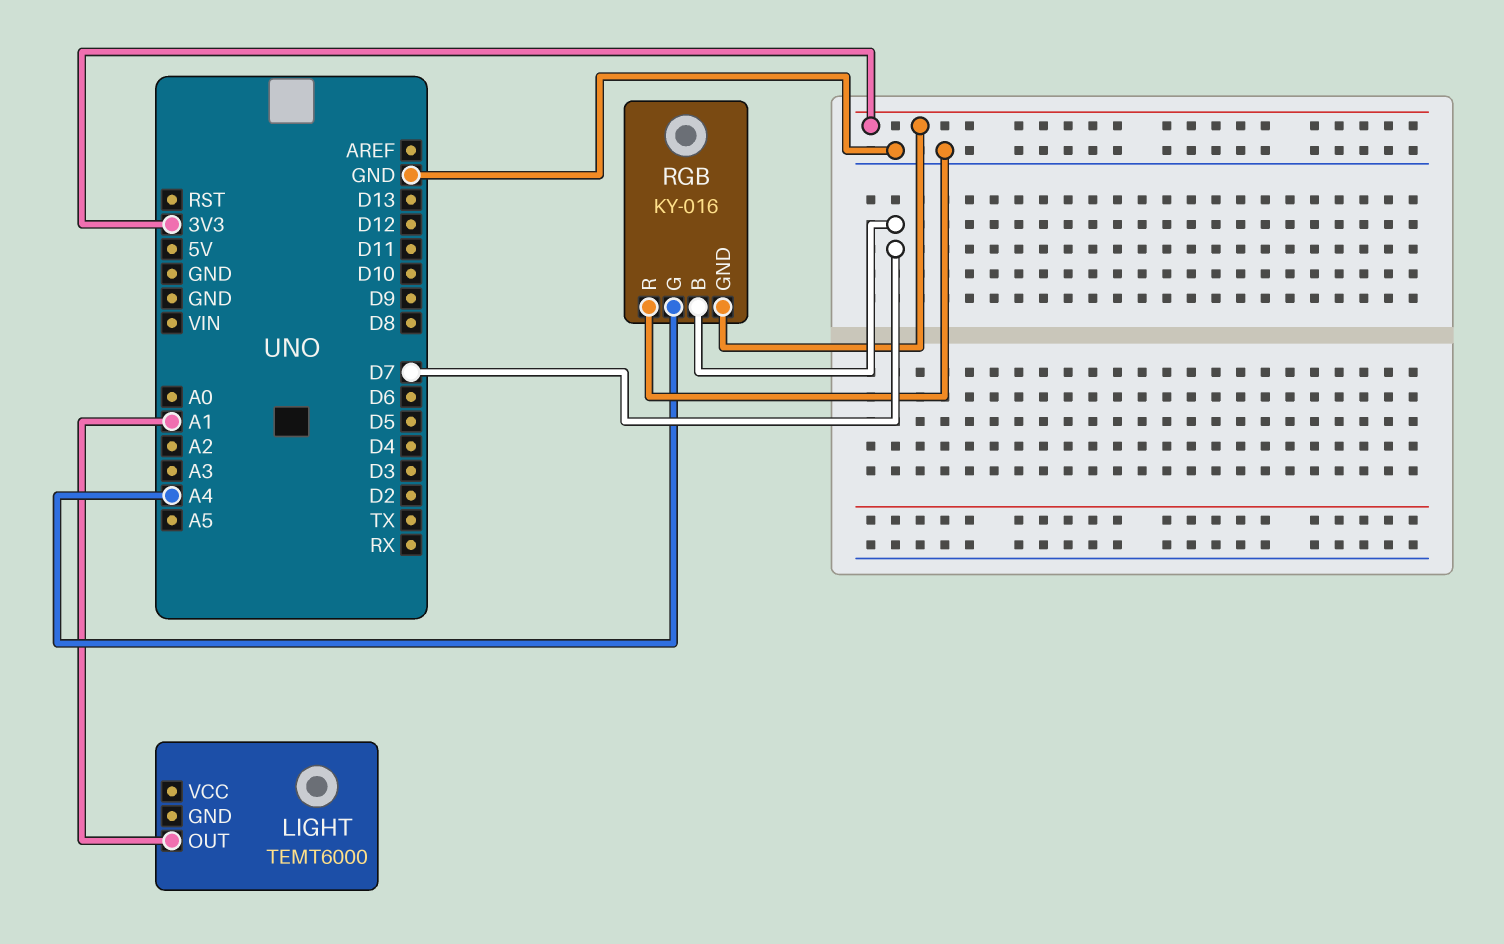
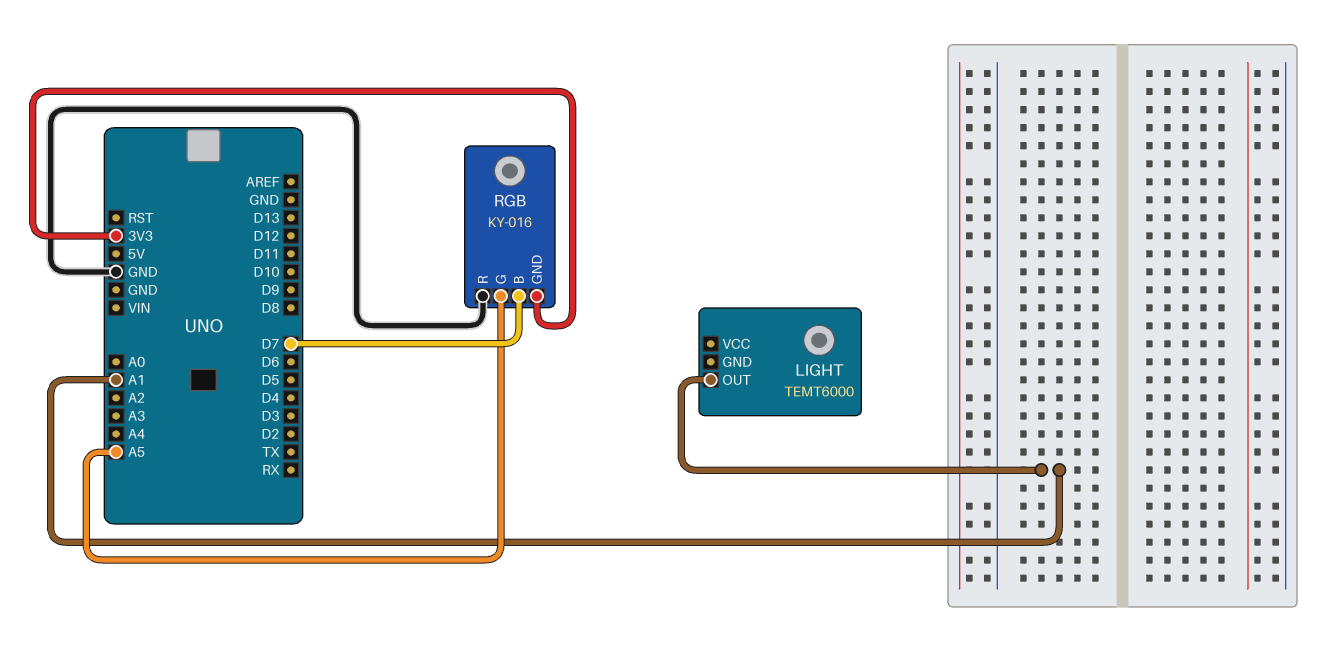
RGB pin G: A4 -> A5

